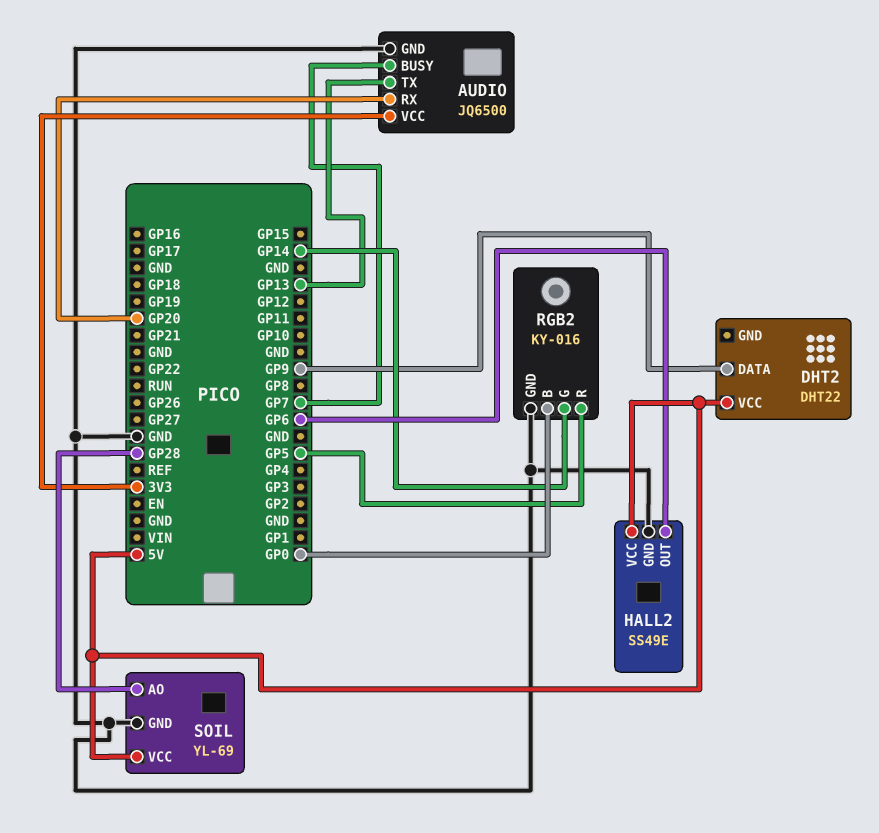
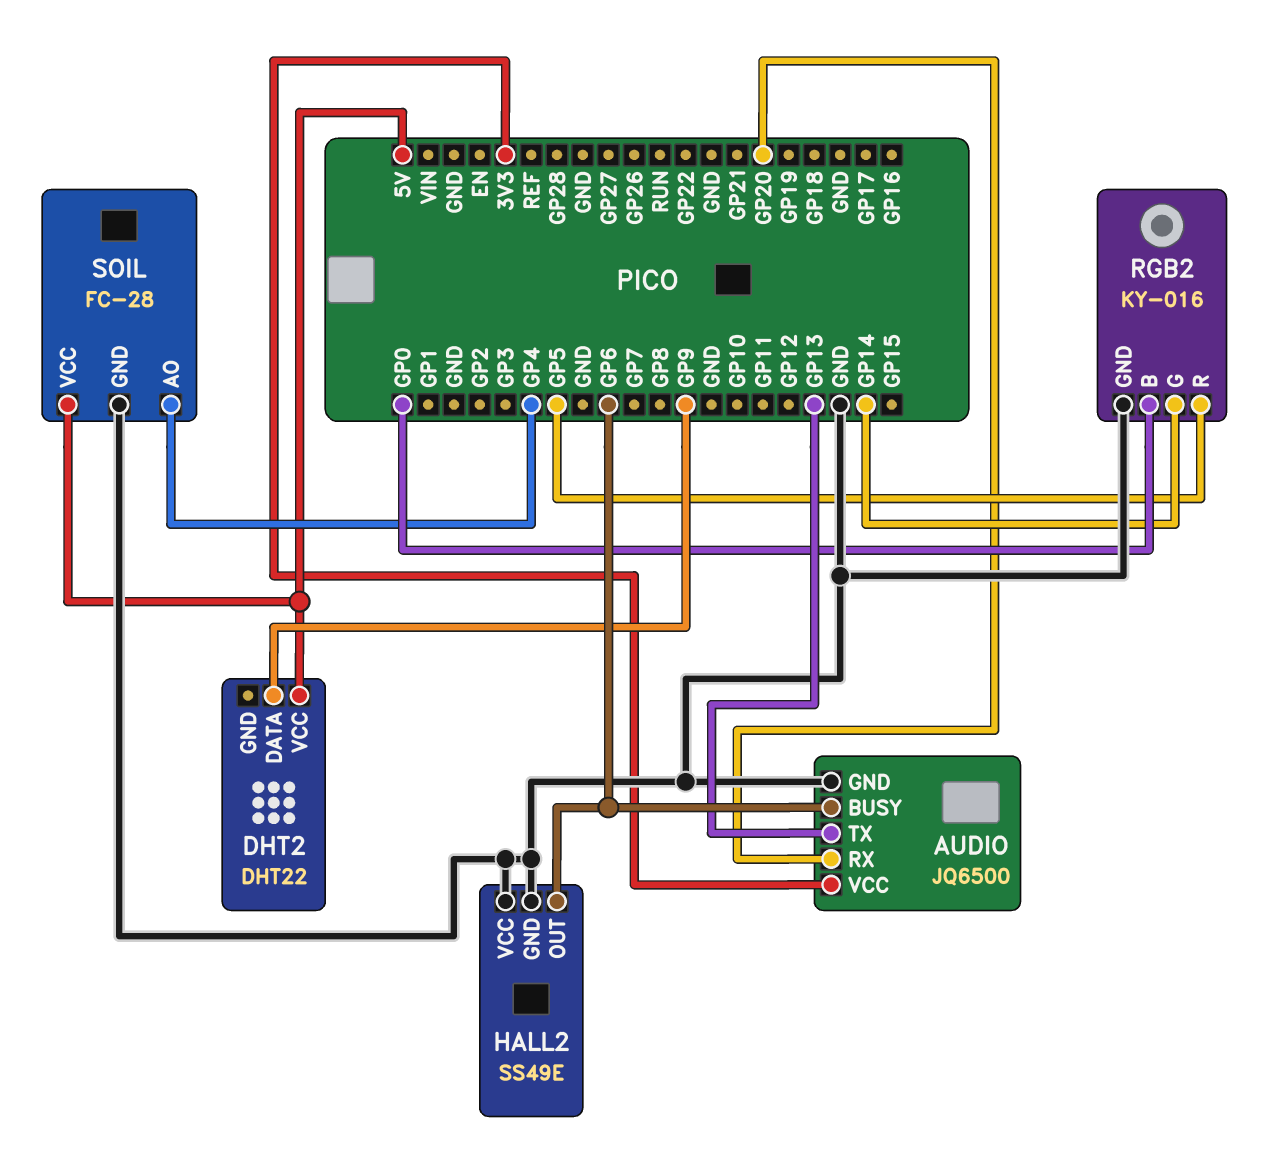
AUDIO pin BUSY: GP7 -> GP6
HALL2 pin VCC: 5V -> GND
SOIL: YL-69 -> FC-28
SOIL pin AO: GP28 -> GP4

